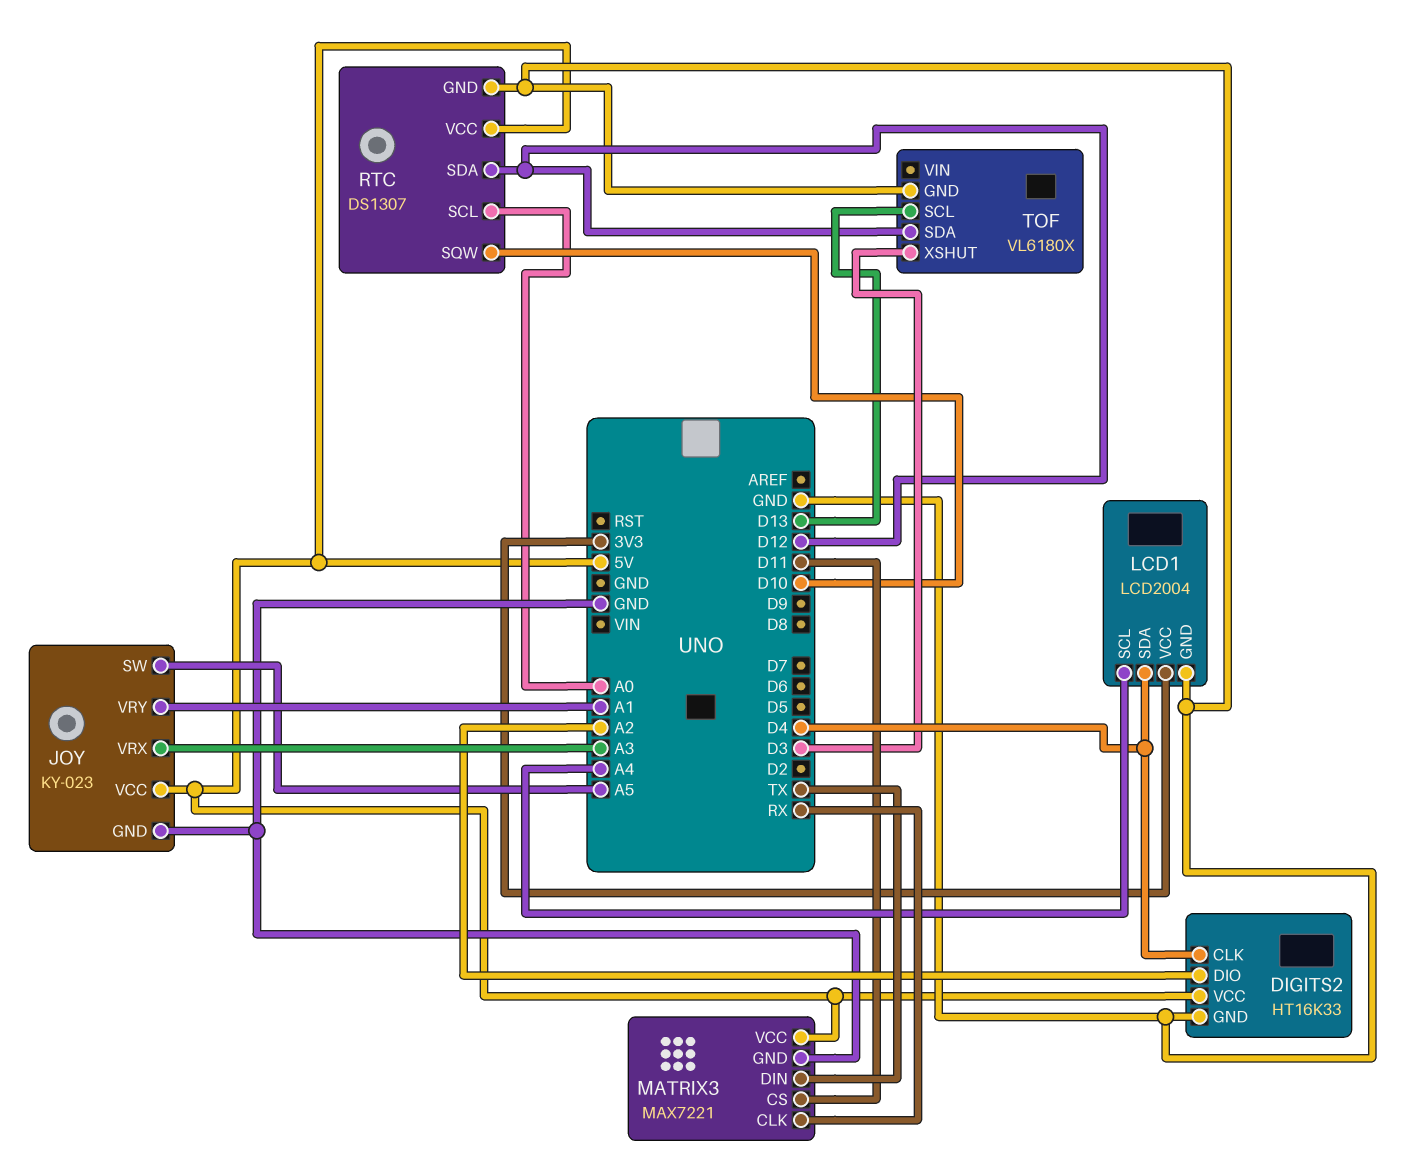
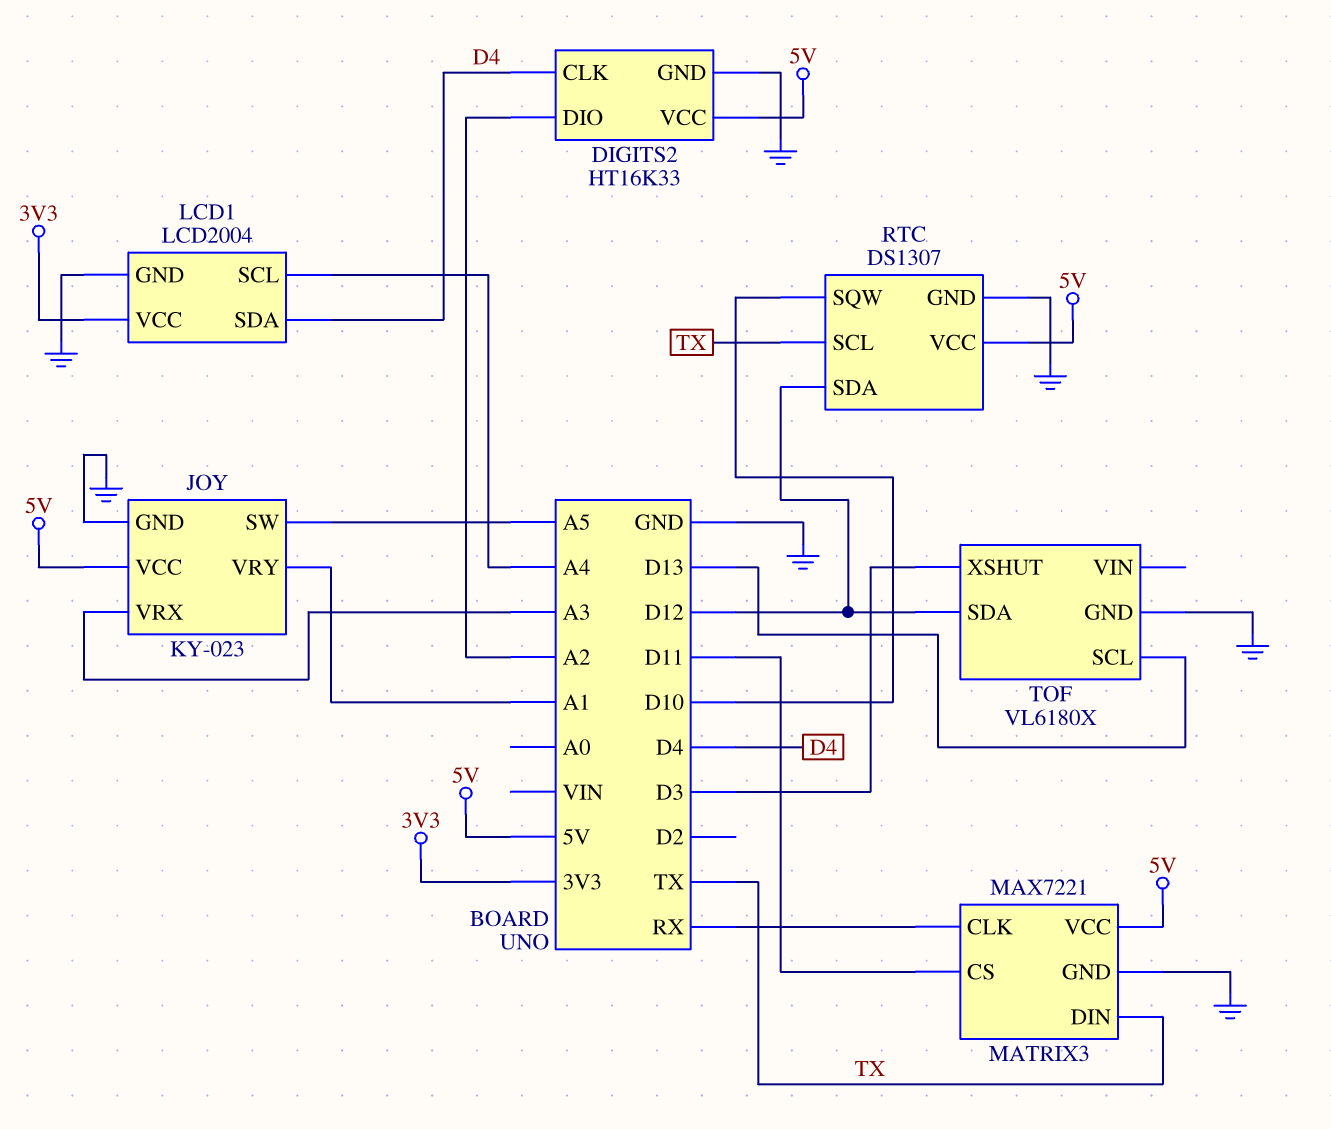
RTC pin SCL: A0 -> TX

